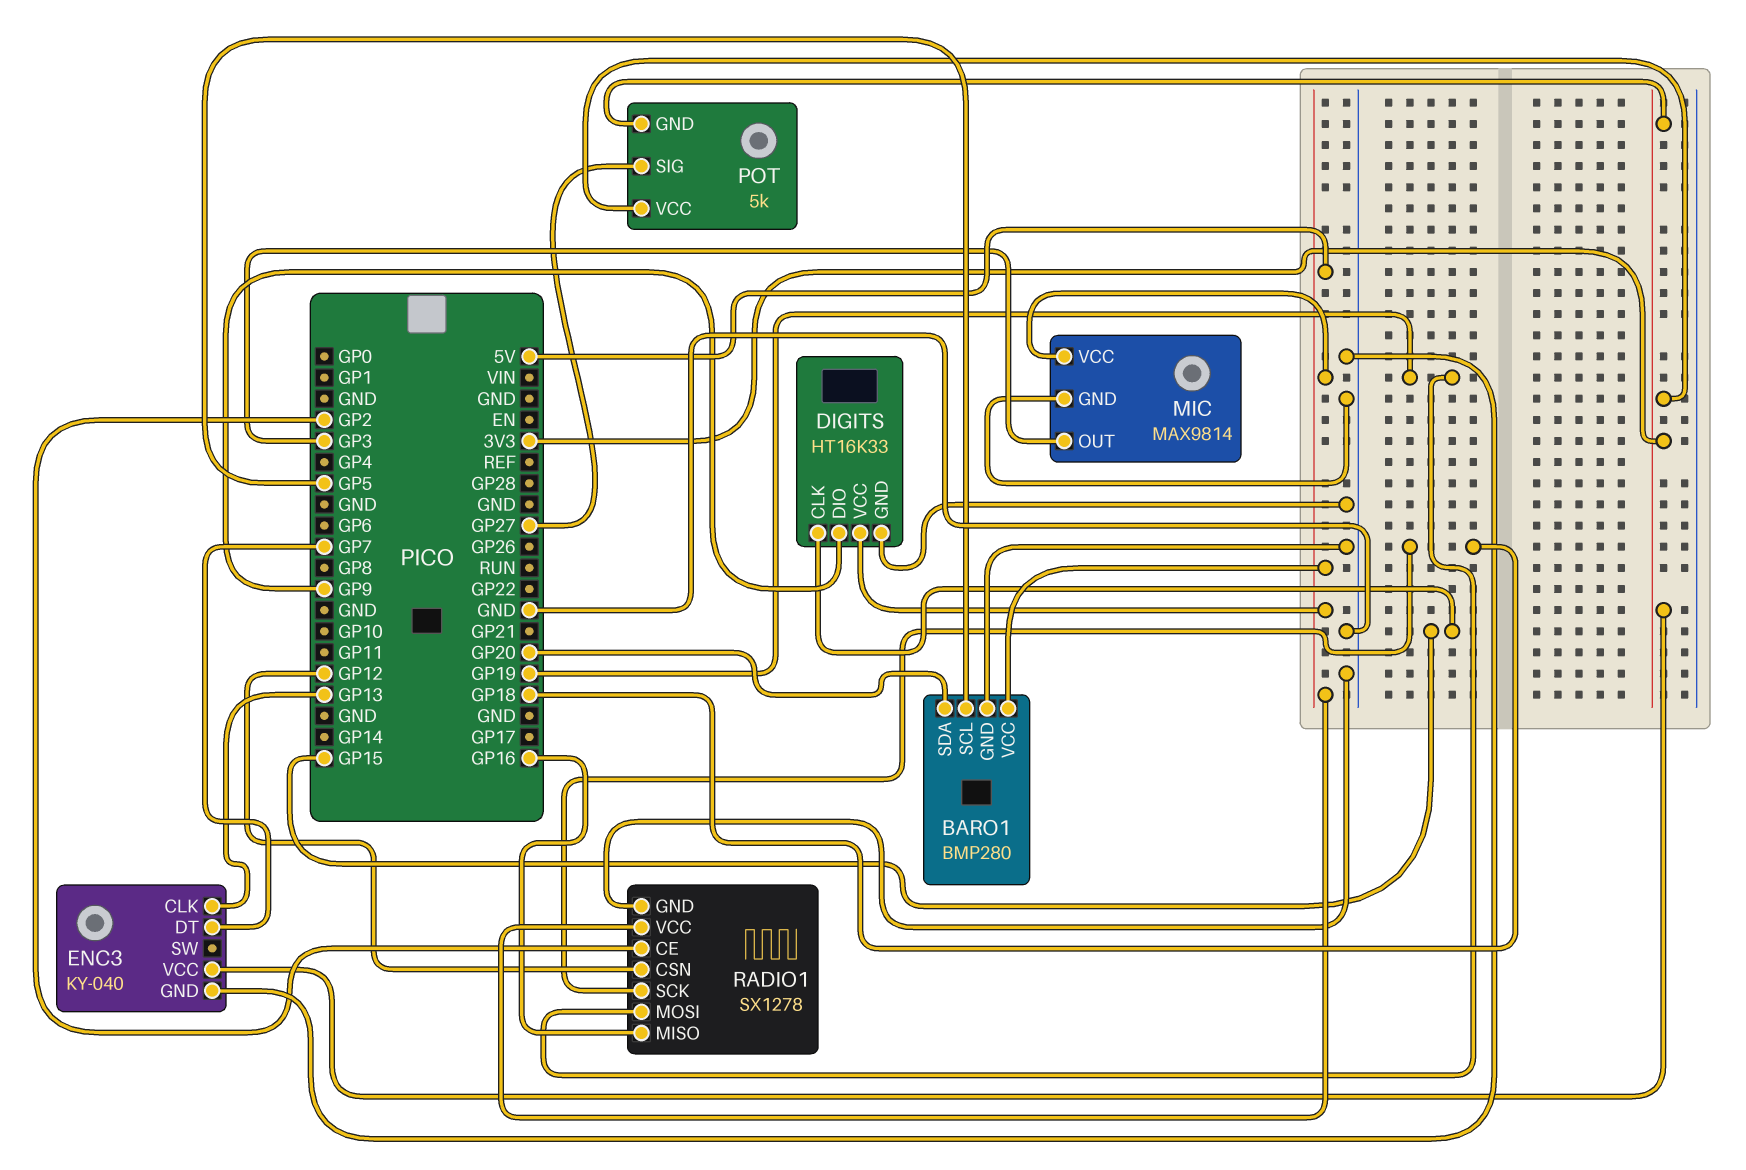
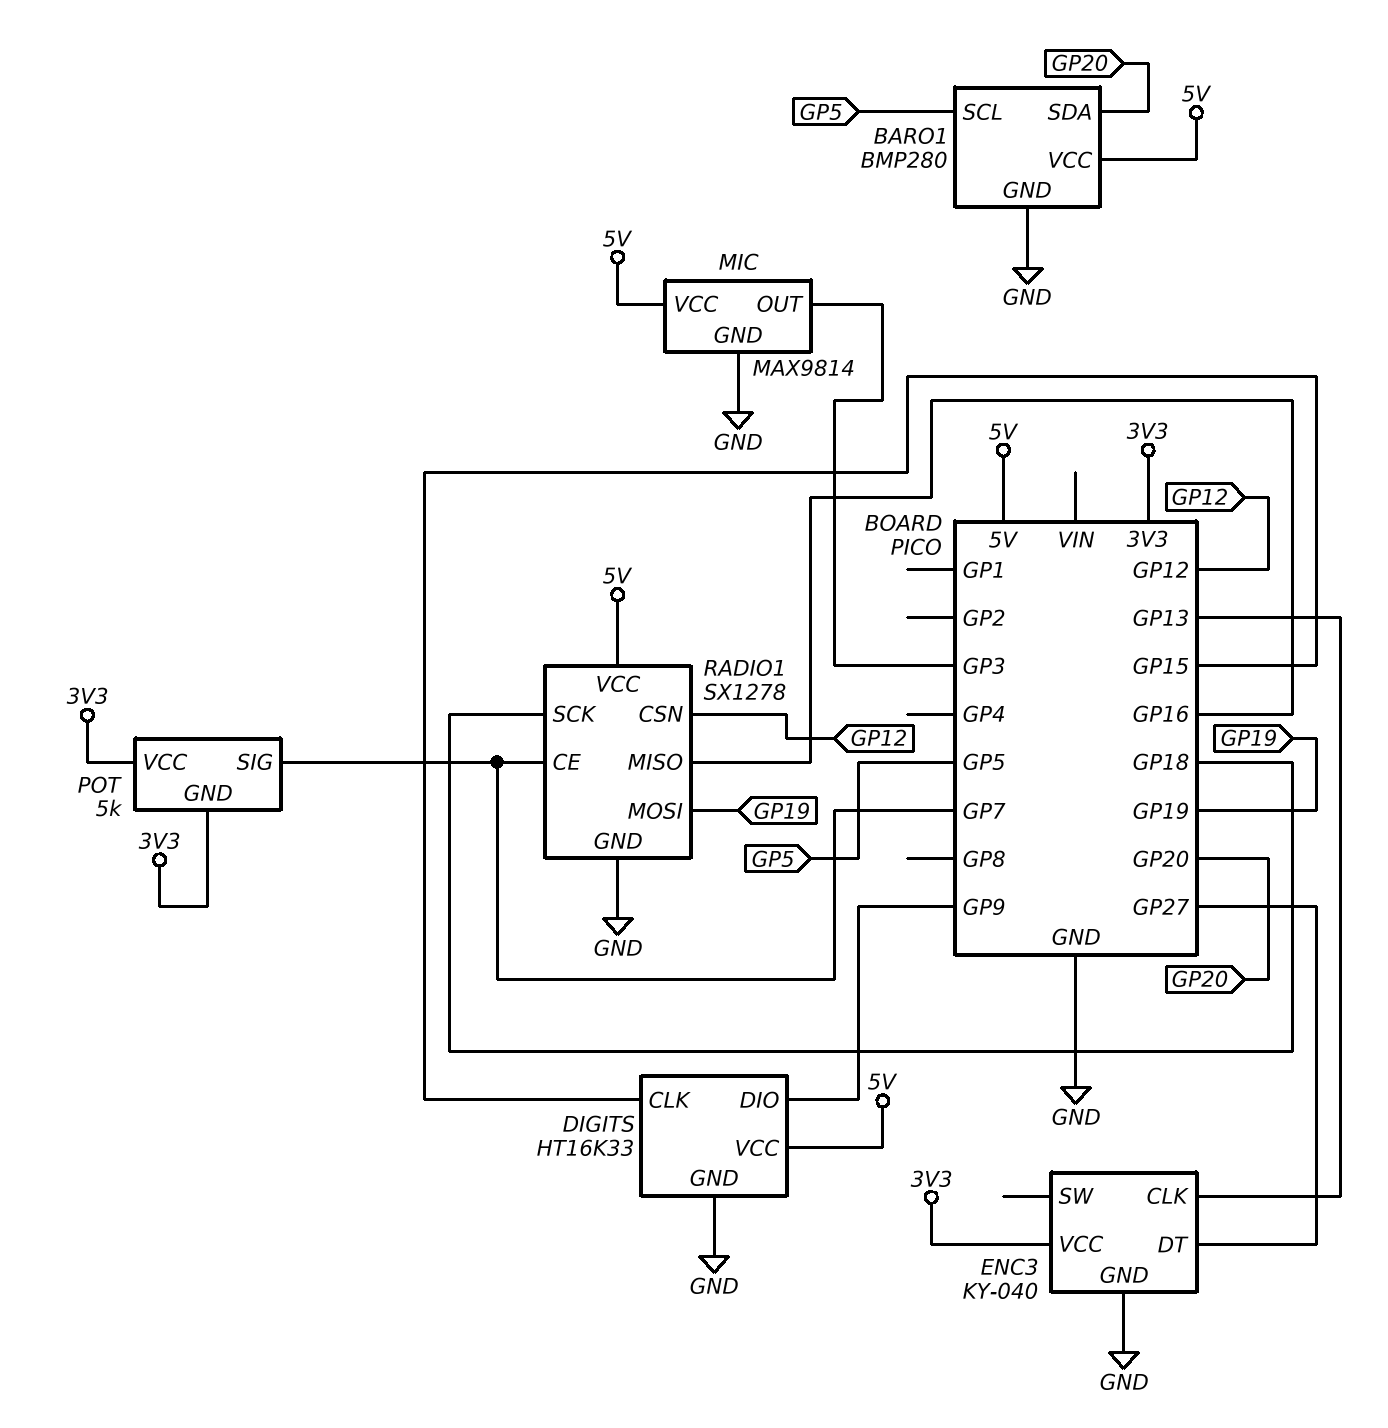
ENC3 pin DT: GP7 -> GP27
POT pin SIG: GP27 -> GP7
RADIO1 pin CE: GP2 -> GP7

